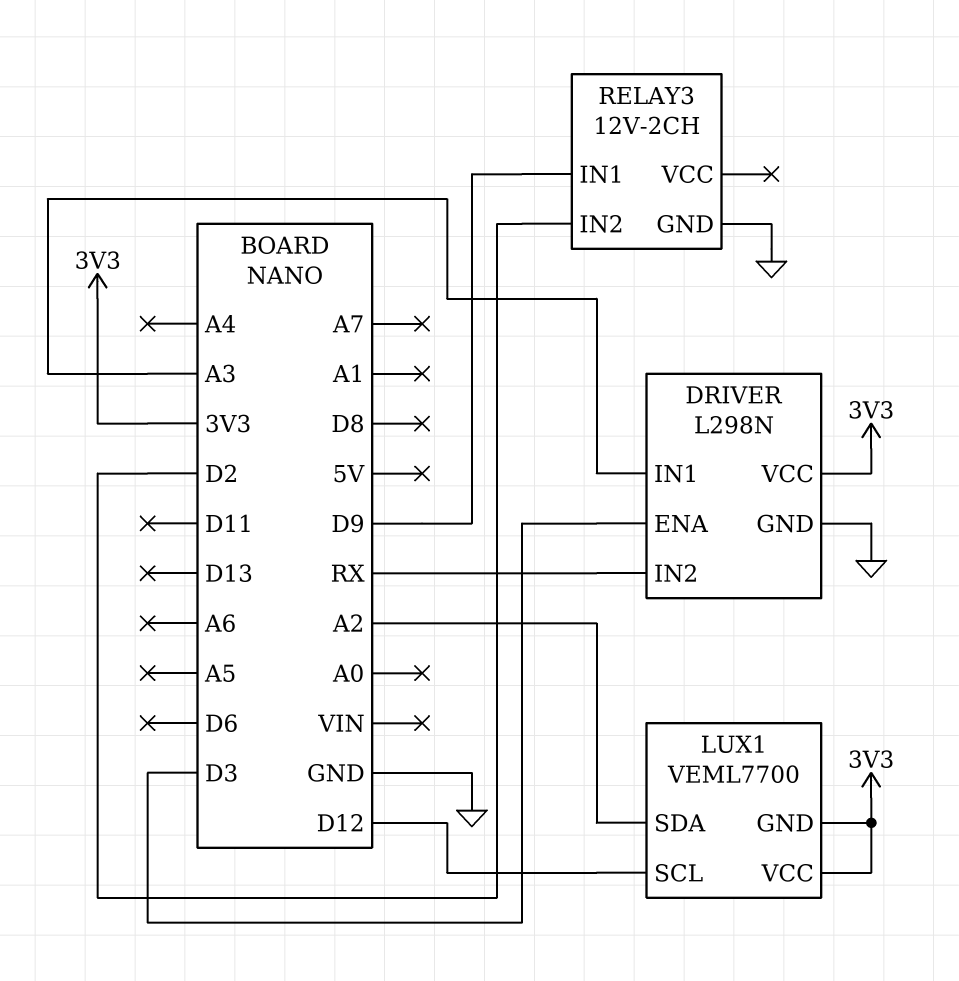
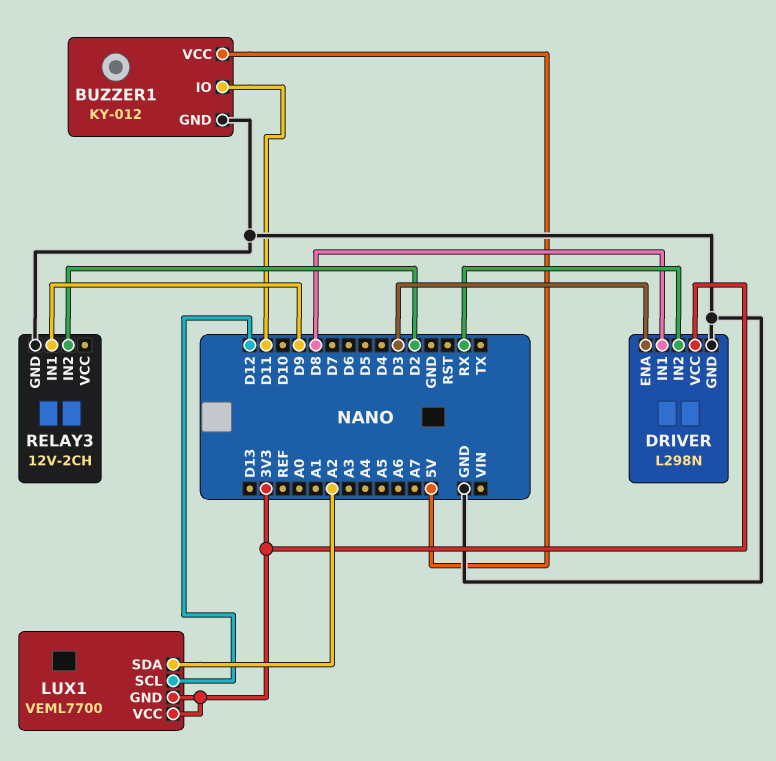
BUZZER1: none -> KY-012
BUZZER1 pin GND: none -> GND
BUZZER1 pin IO: none -> D11
BUZZER1 pin VCC: none -> 5V
DRIVER pin IN1: A3 -> D8

